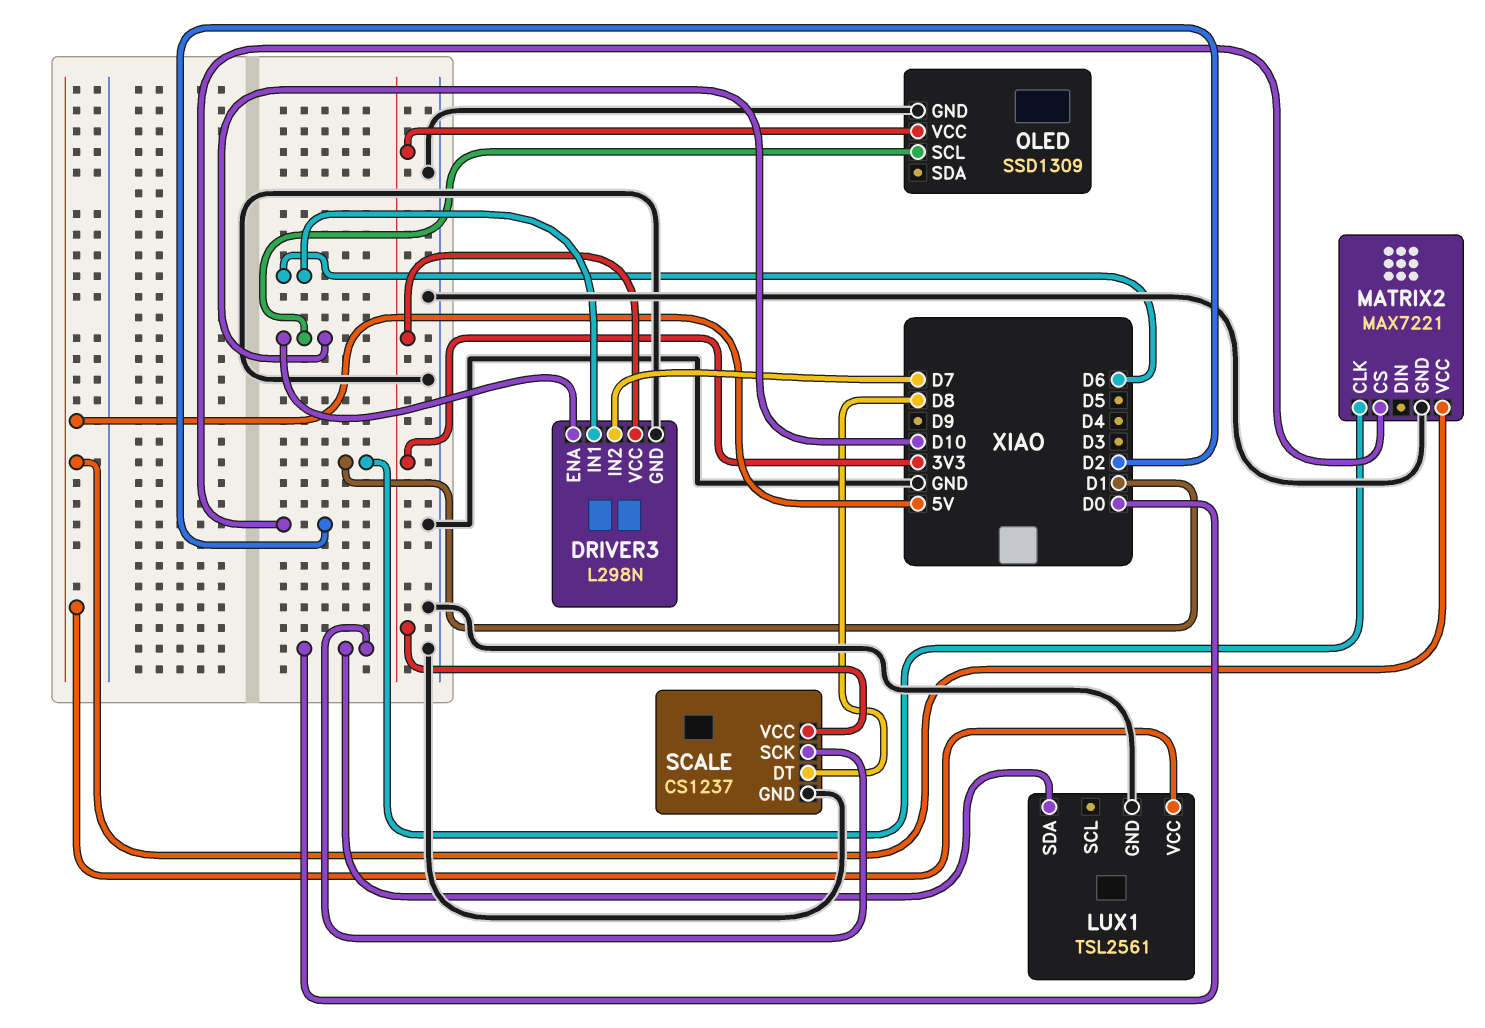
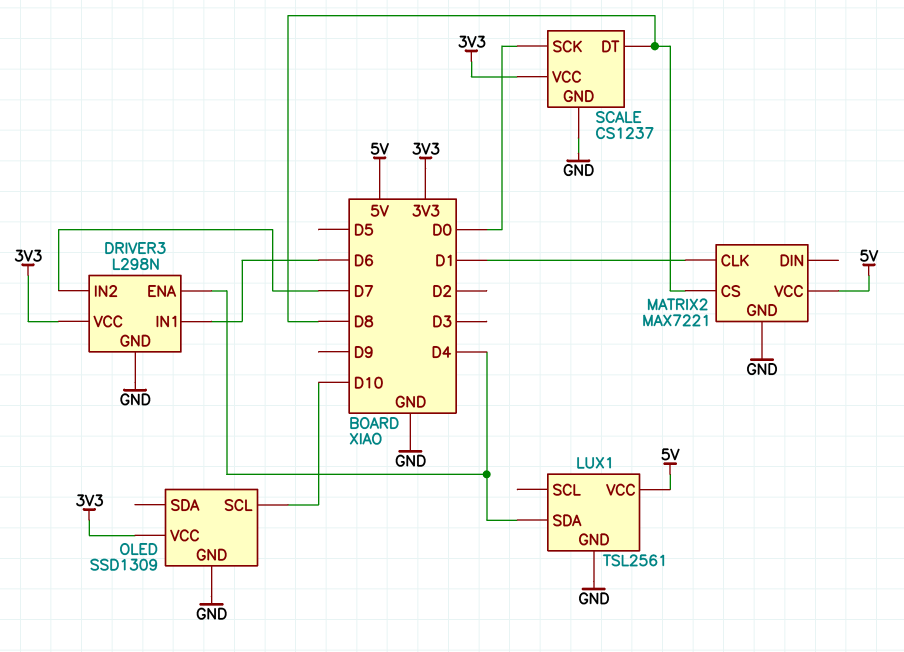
DRIVER3 pin ENA: D10 -> D4
LUX1 pin SDA: D0 -> D4
MATRIX2 pin CS: D2 -> D8

